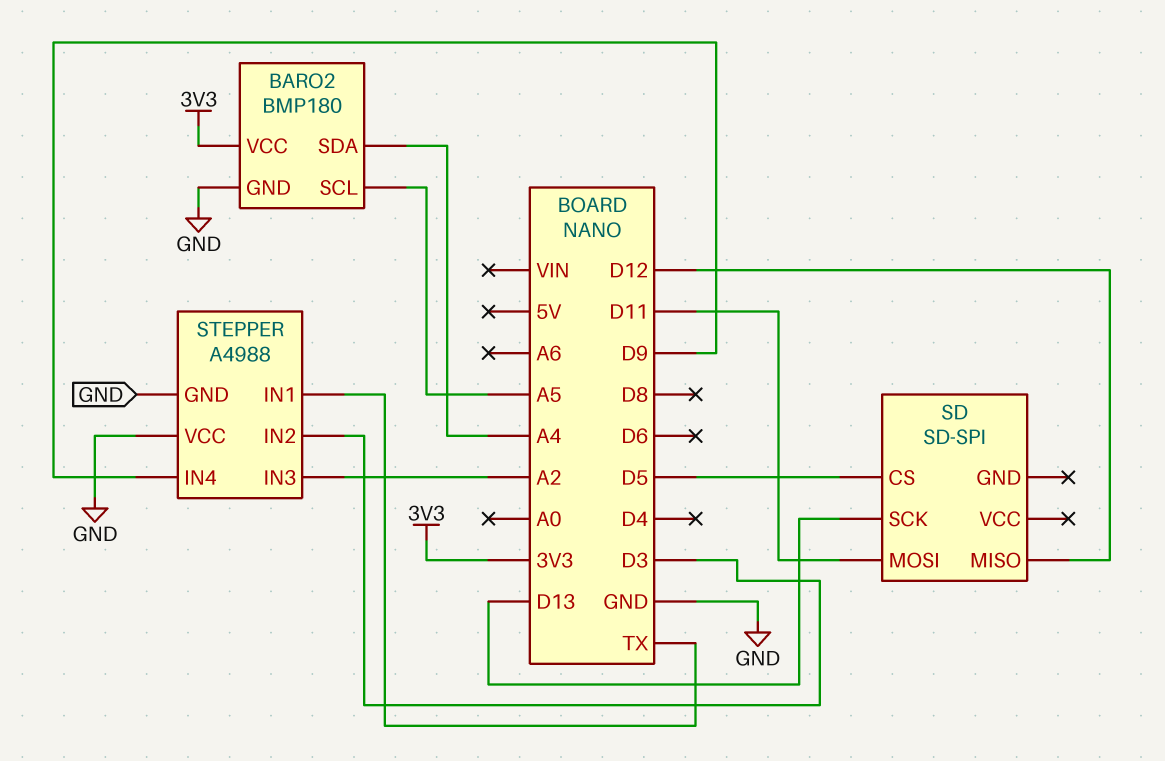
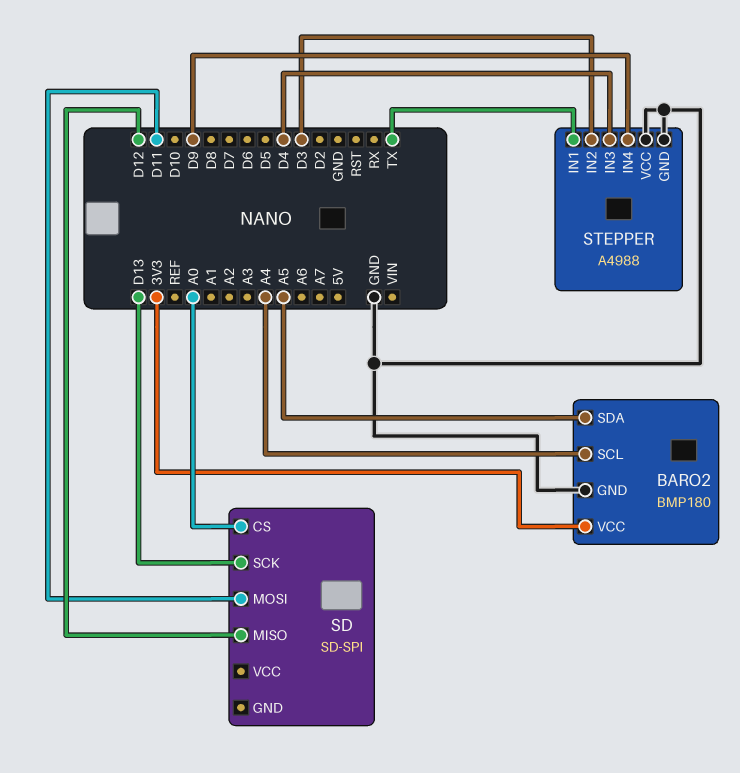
BARO2 pin SCL: A5 -> A4
BARO2 pin SDA: A4 -> A5
SD pin CS: D5 -> A0
STEPPER pin IN3: A2 -> D4

